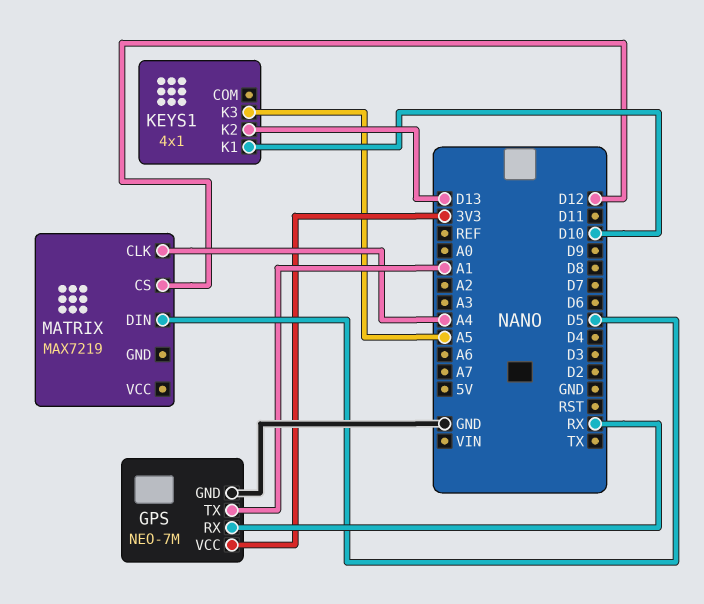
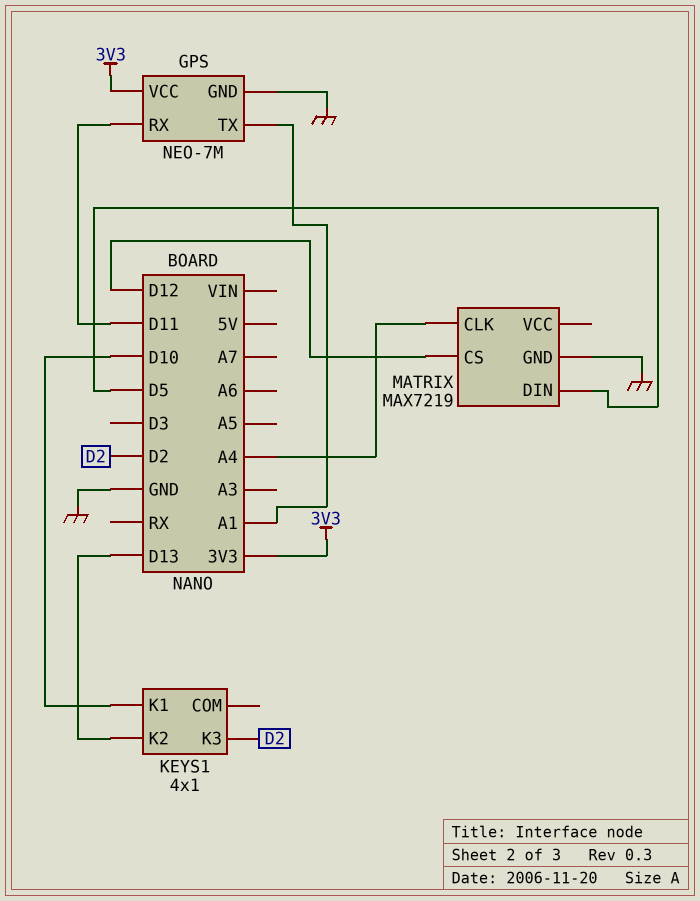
GPS pin RX: RX -> D11
KEYS1 pin K3: A5 -> D2
MATRIX pin GND: none -> GND

